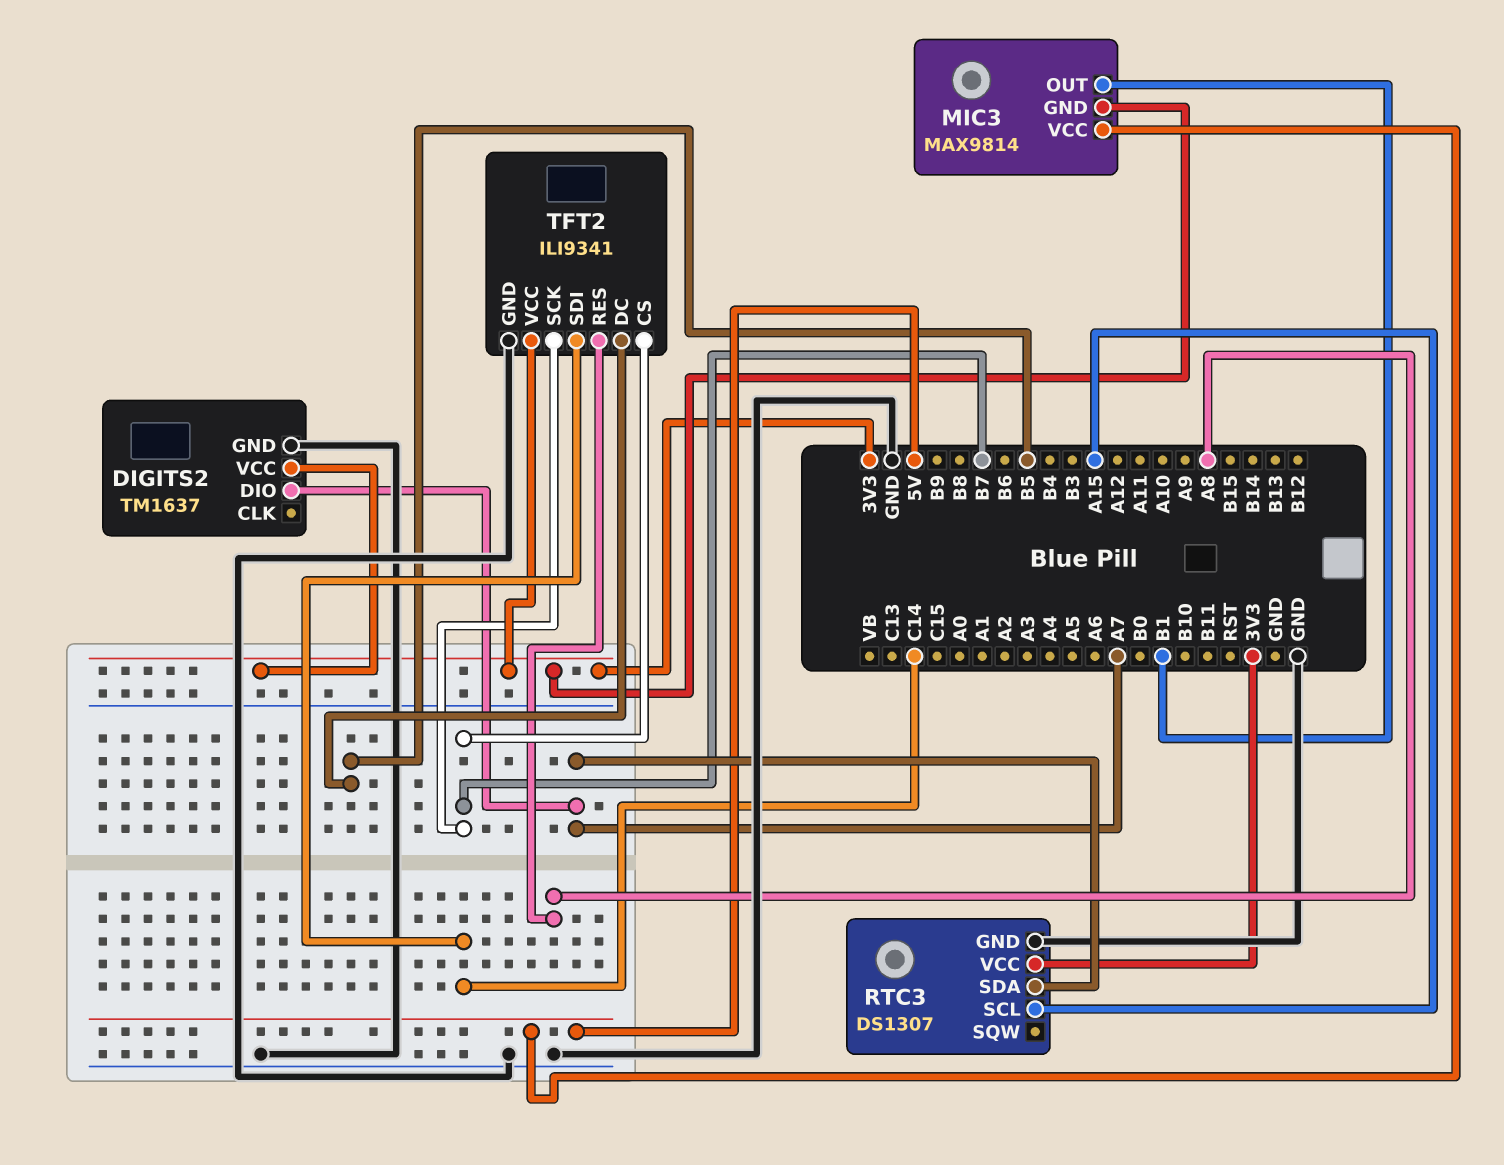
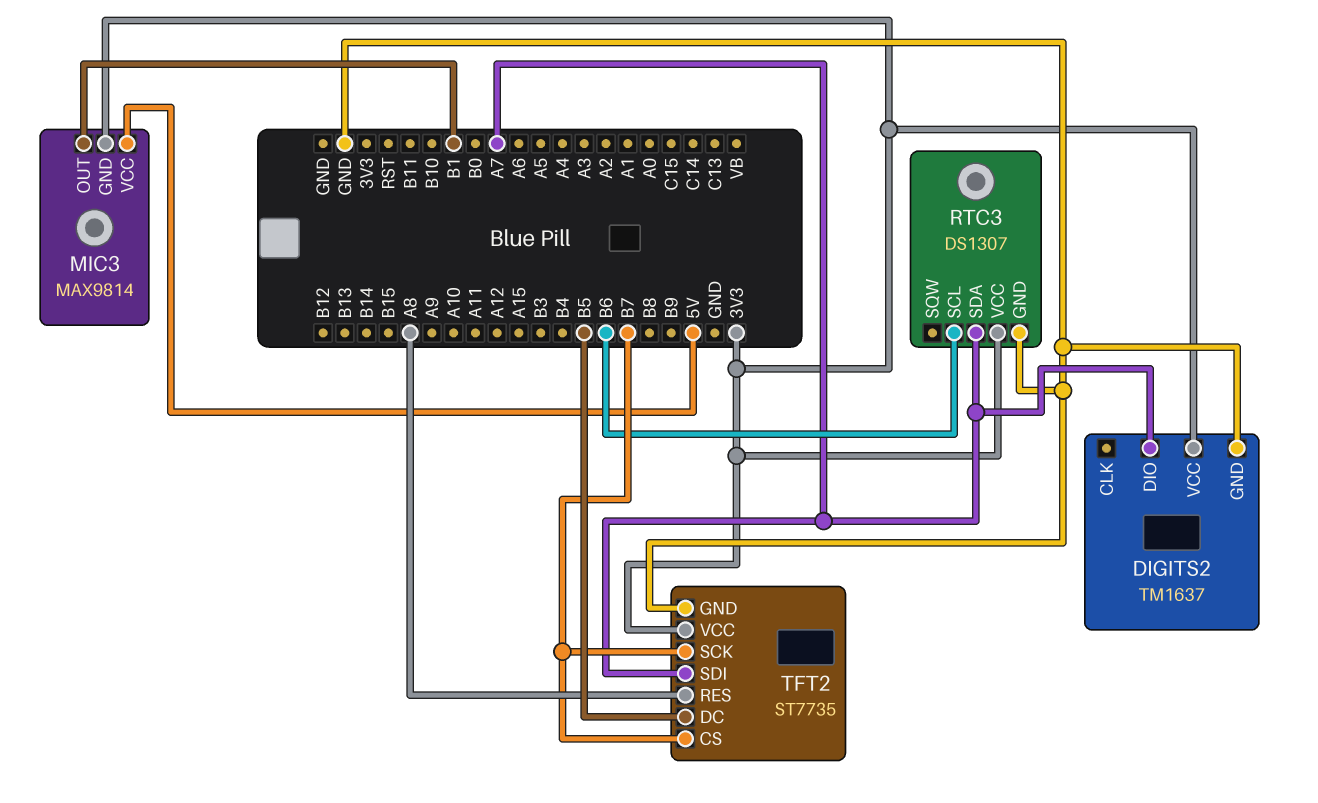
RTC3 pin SCL: A15 -> B6
TFT2: ILI9341 -> ST7735
TFT2 pin SDI: C14 -> A7

